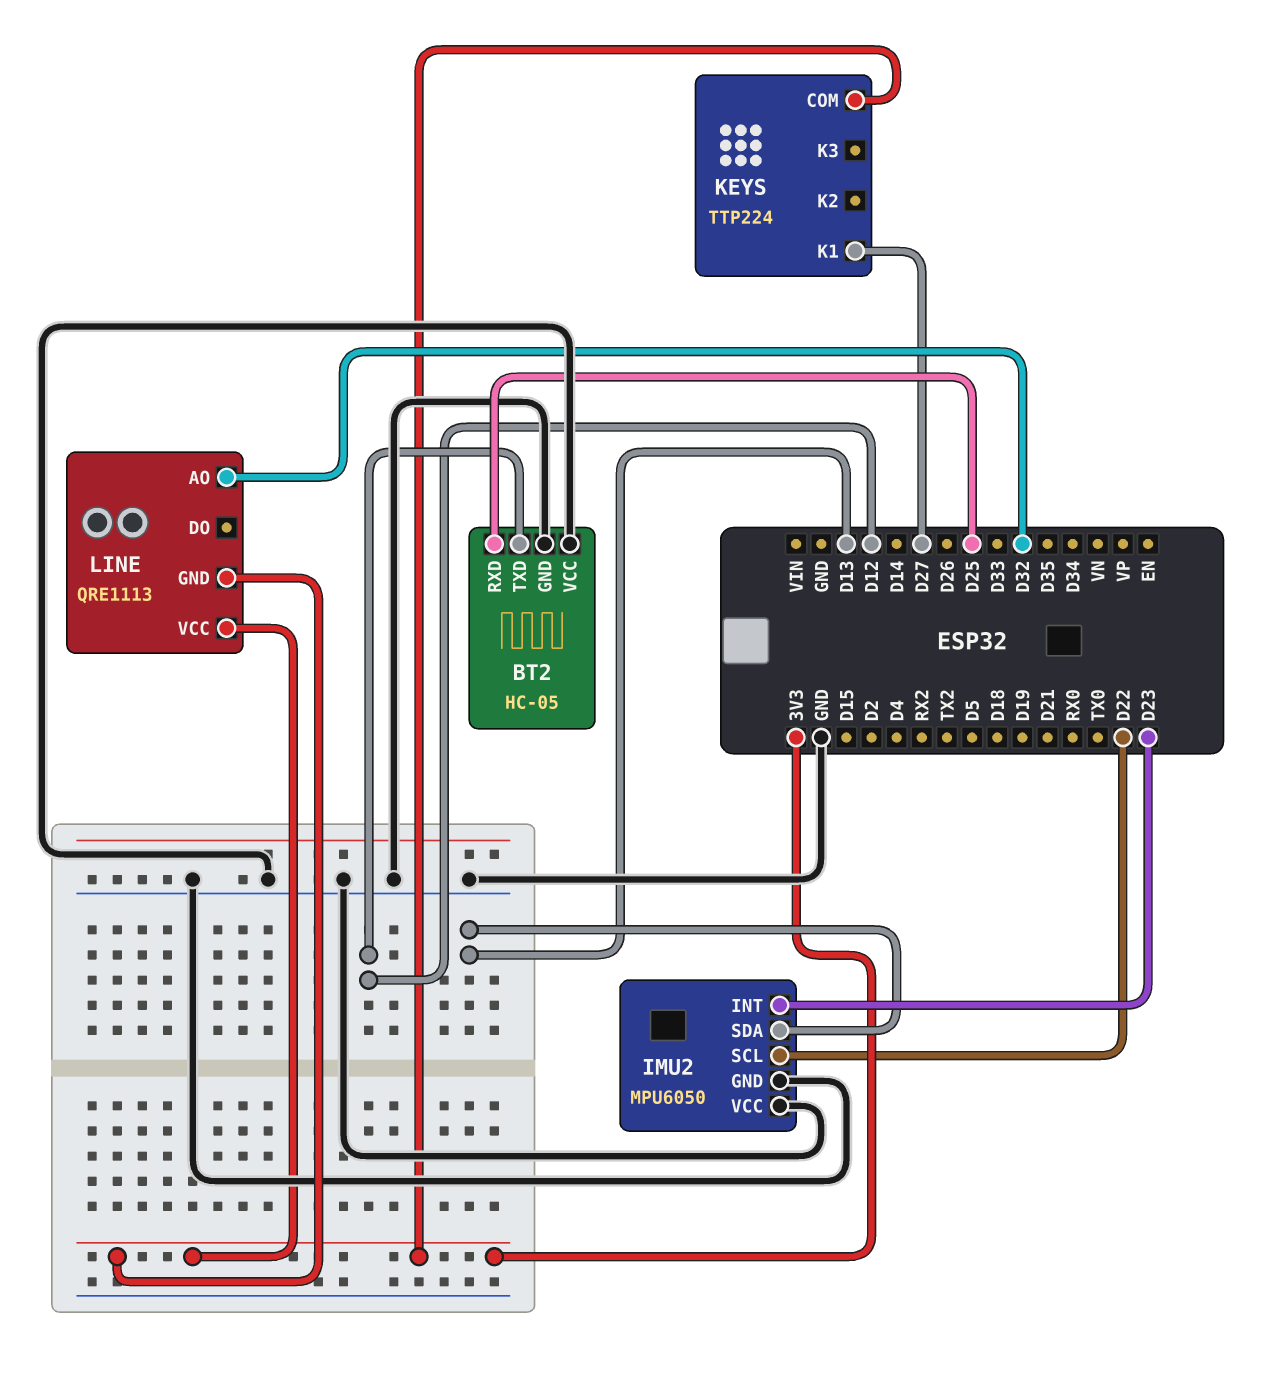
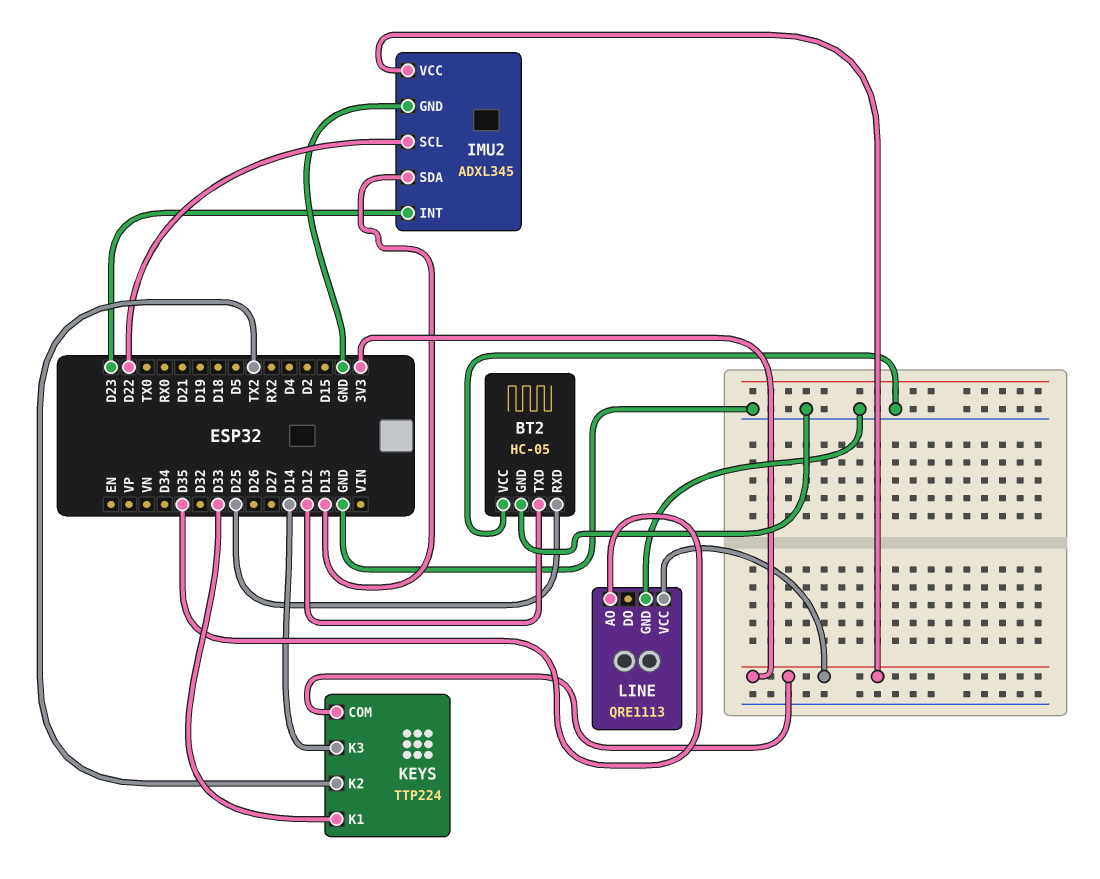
IMU2: MPU6050 -> ADXL345
IMU2 pin VCC: GND -> 3V3
KEYS pin K1: D27 -> D33
KEYS pin K2: none -> TX2
KEYS pin K3: none -> D14
LINE pin AO: D32 -> D35
LINE pin GND: 3V3 -> GND

